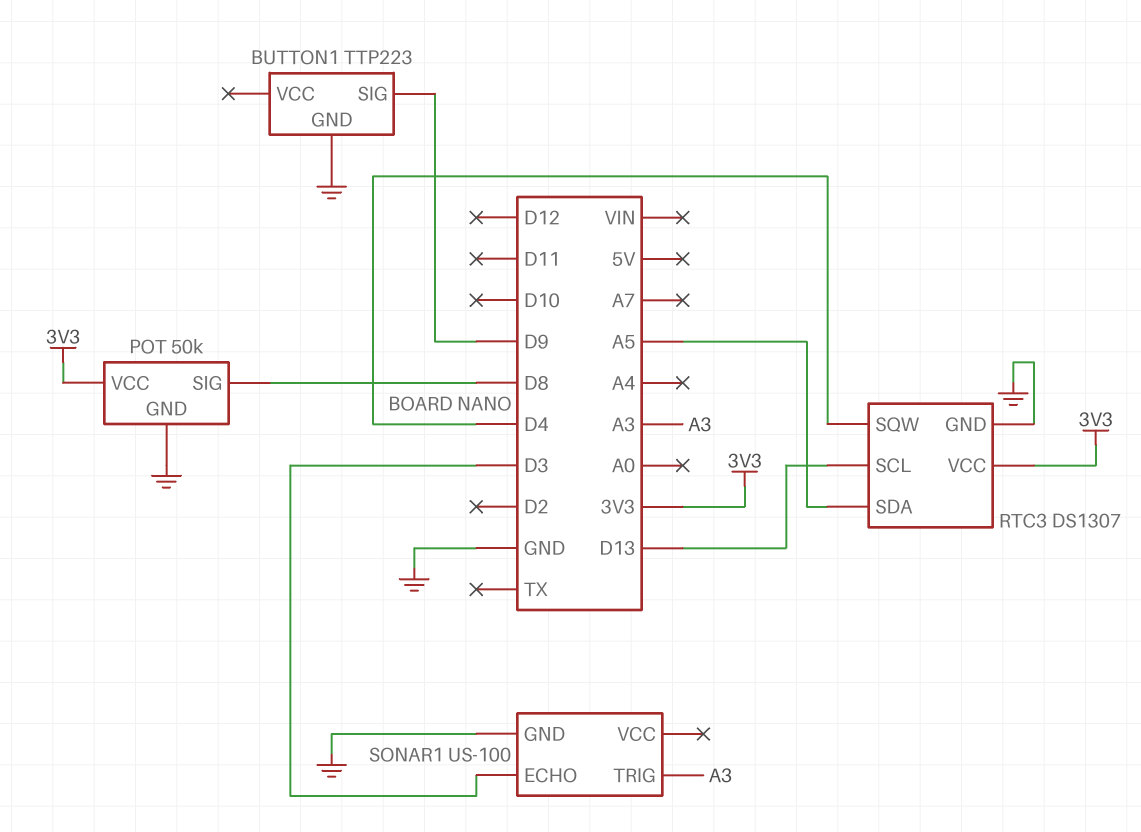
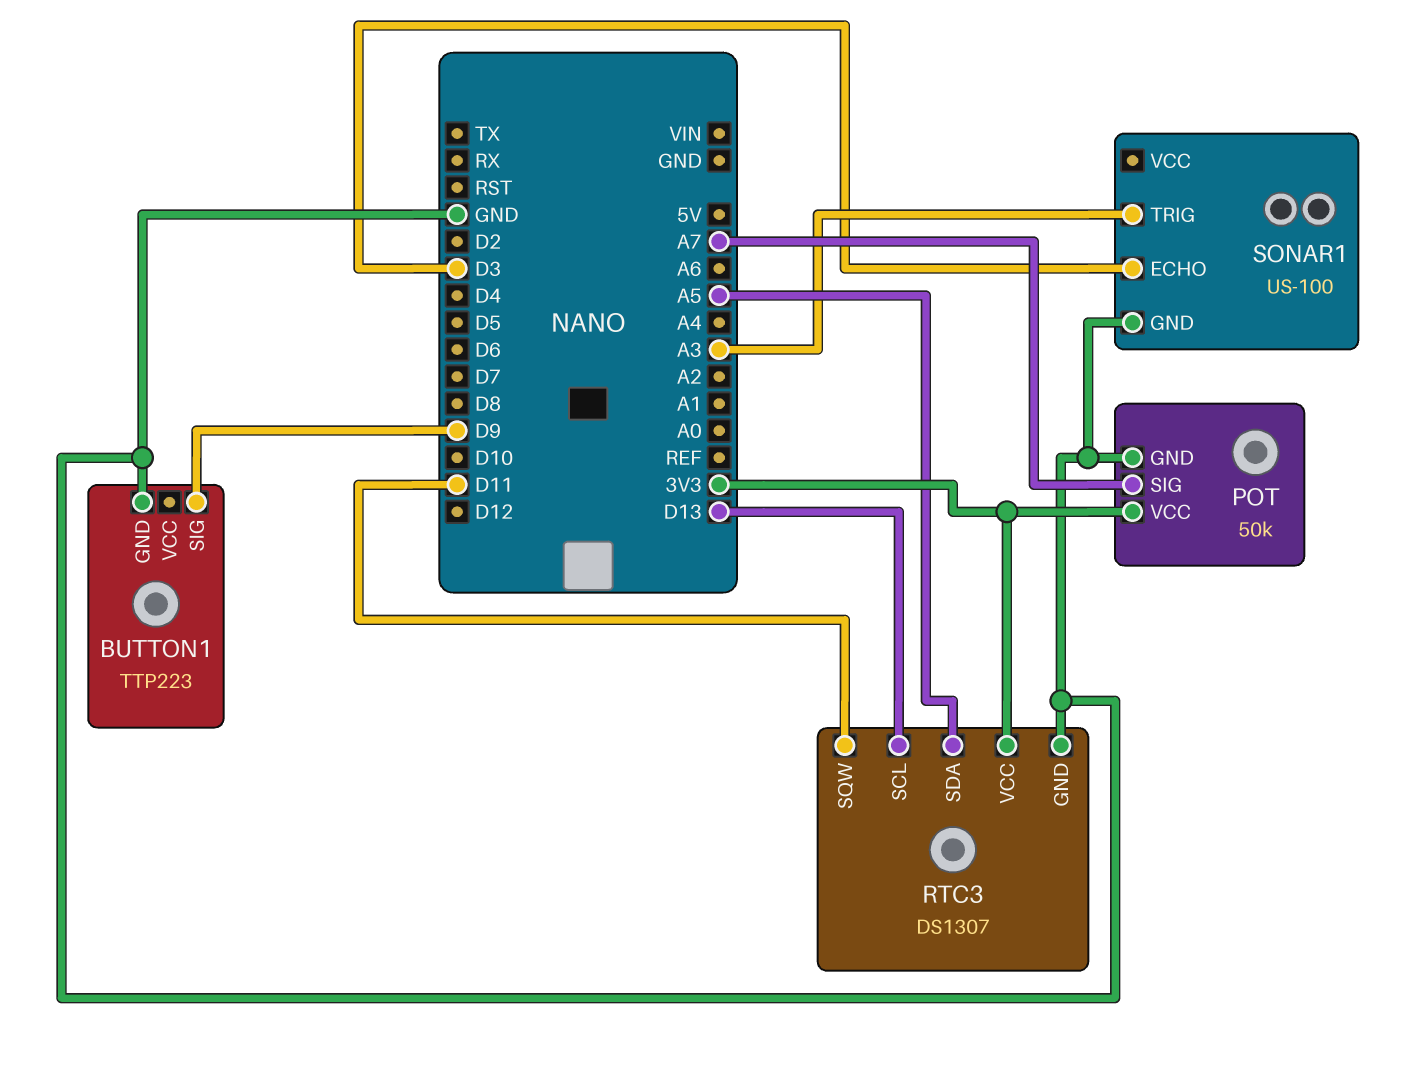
POT pin SIG: D8 -> A7
RTC3 pin SQW: D4 -> D11

